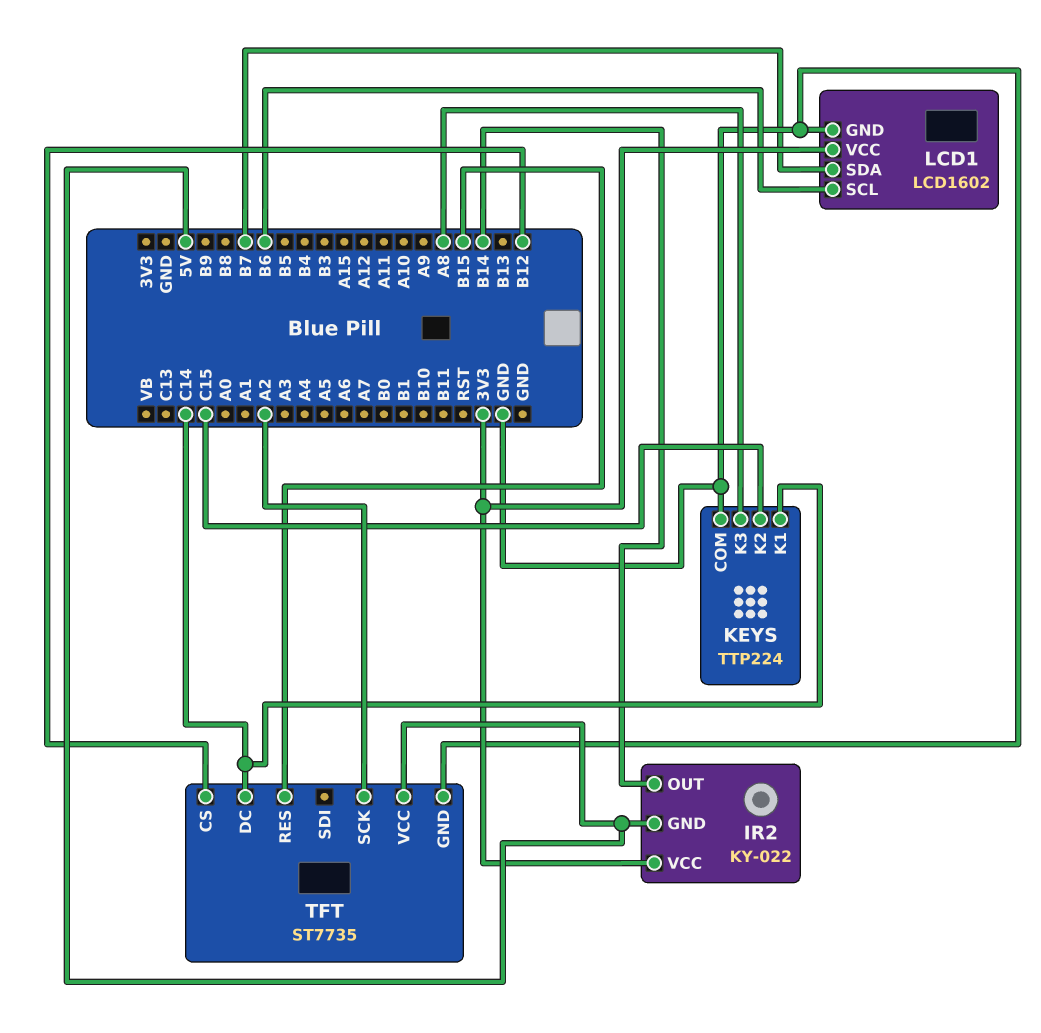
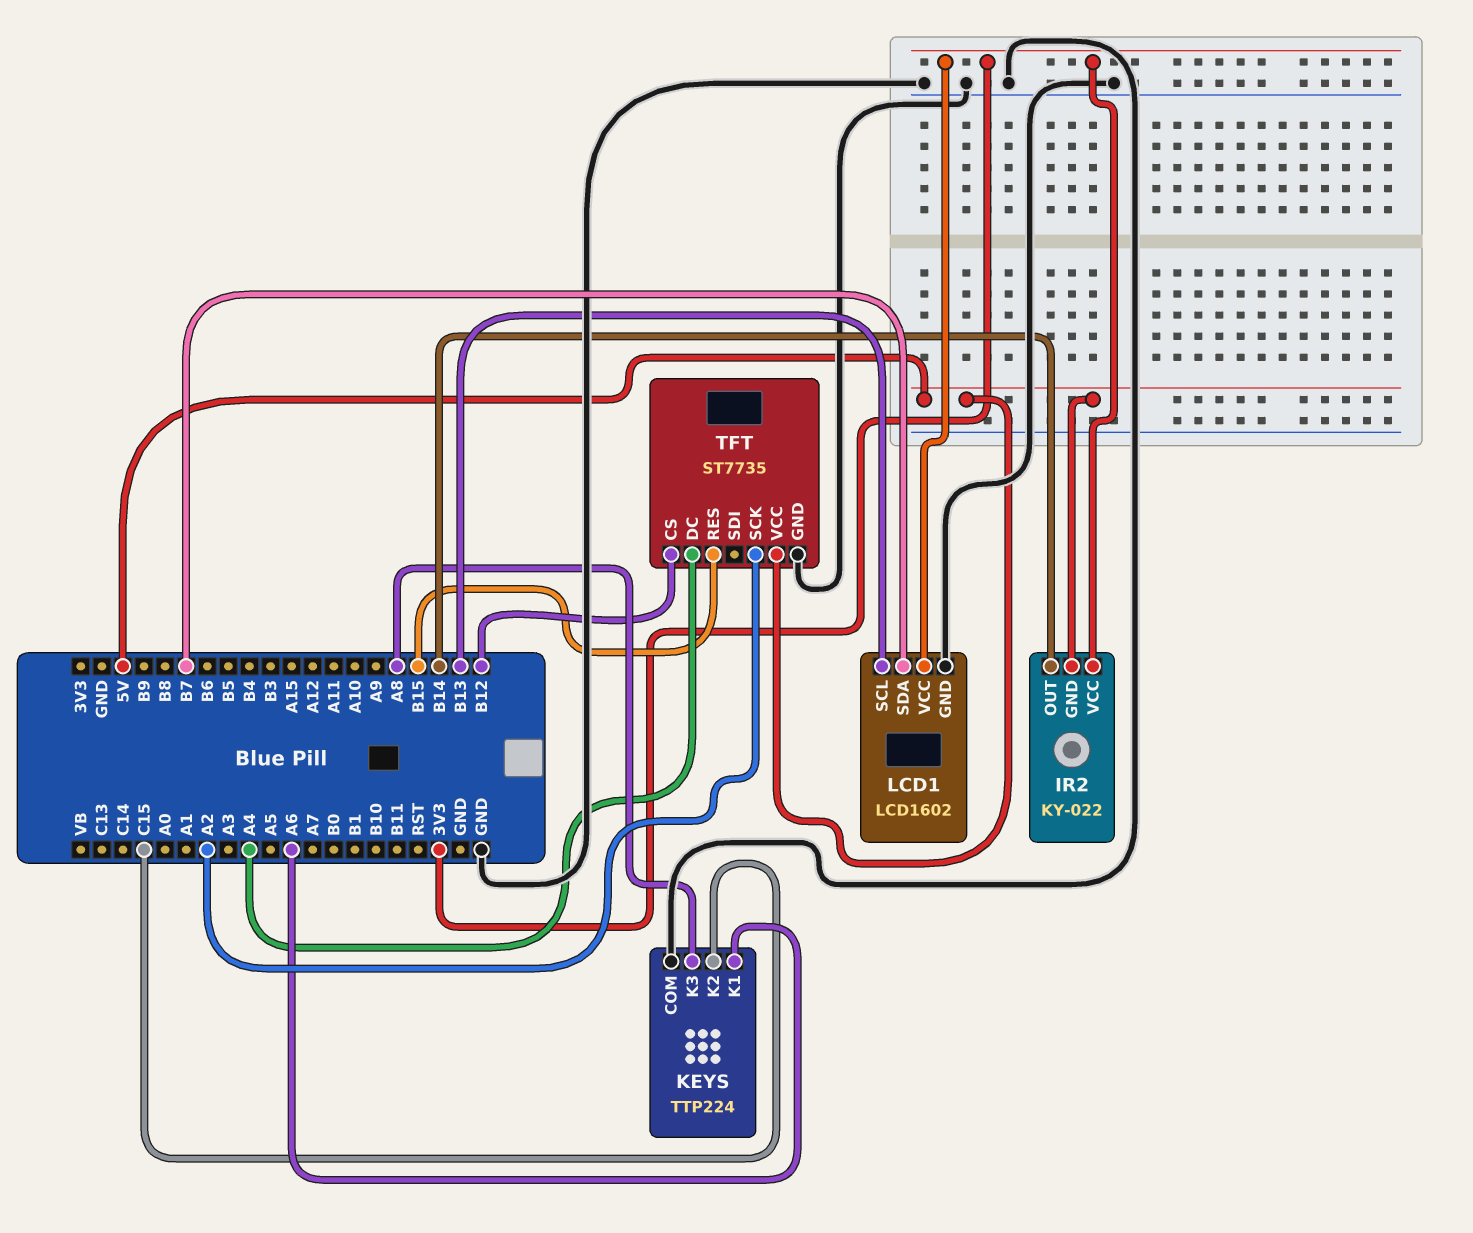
KEYS pin K1: C14 -> A6
LCD1 pin SCL: B6 -> B13
TFT pin DC: C14 -> A4

